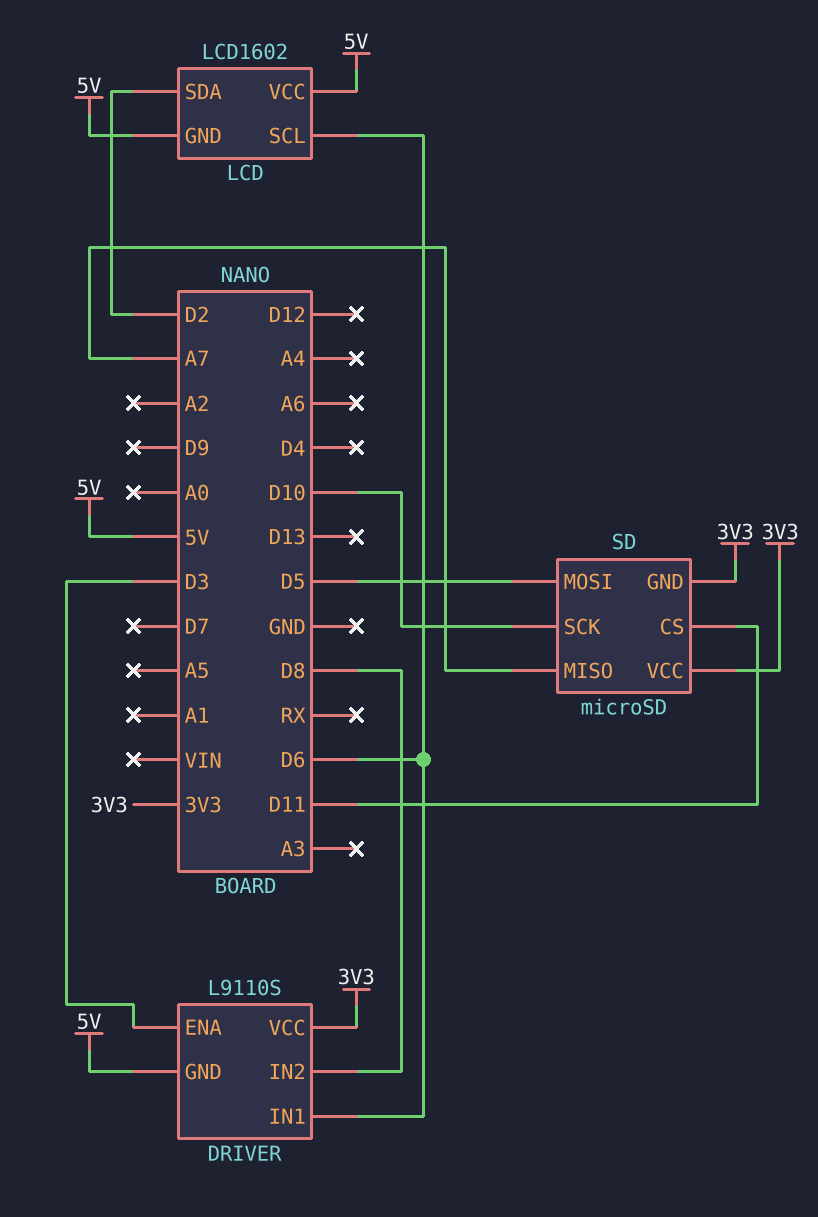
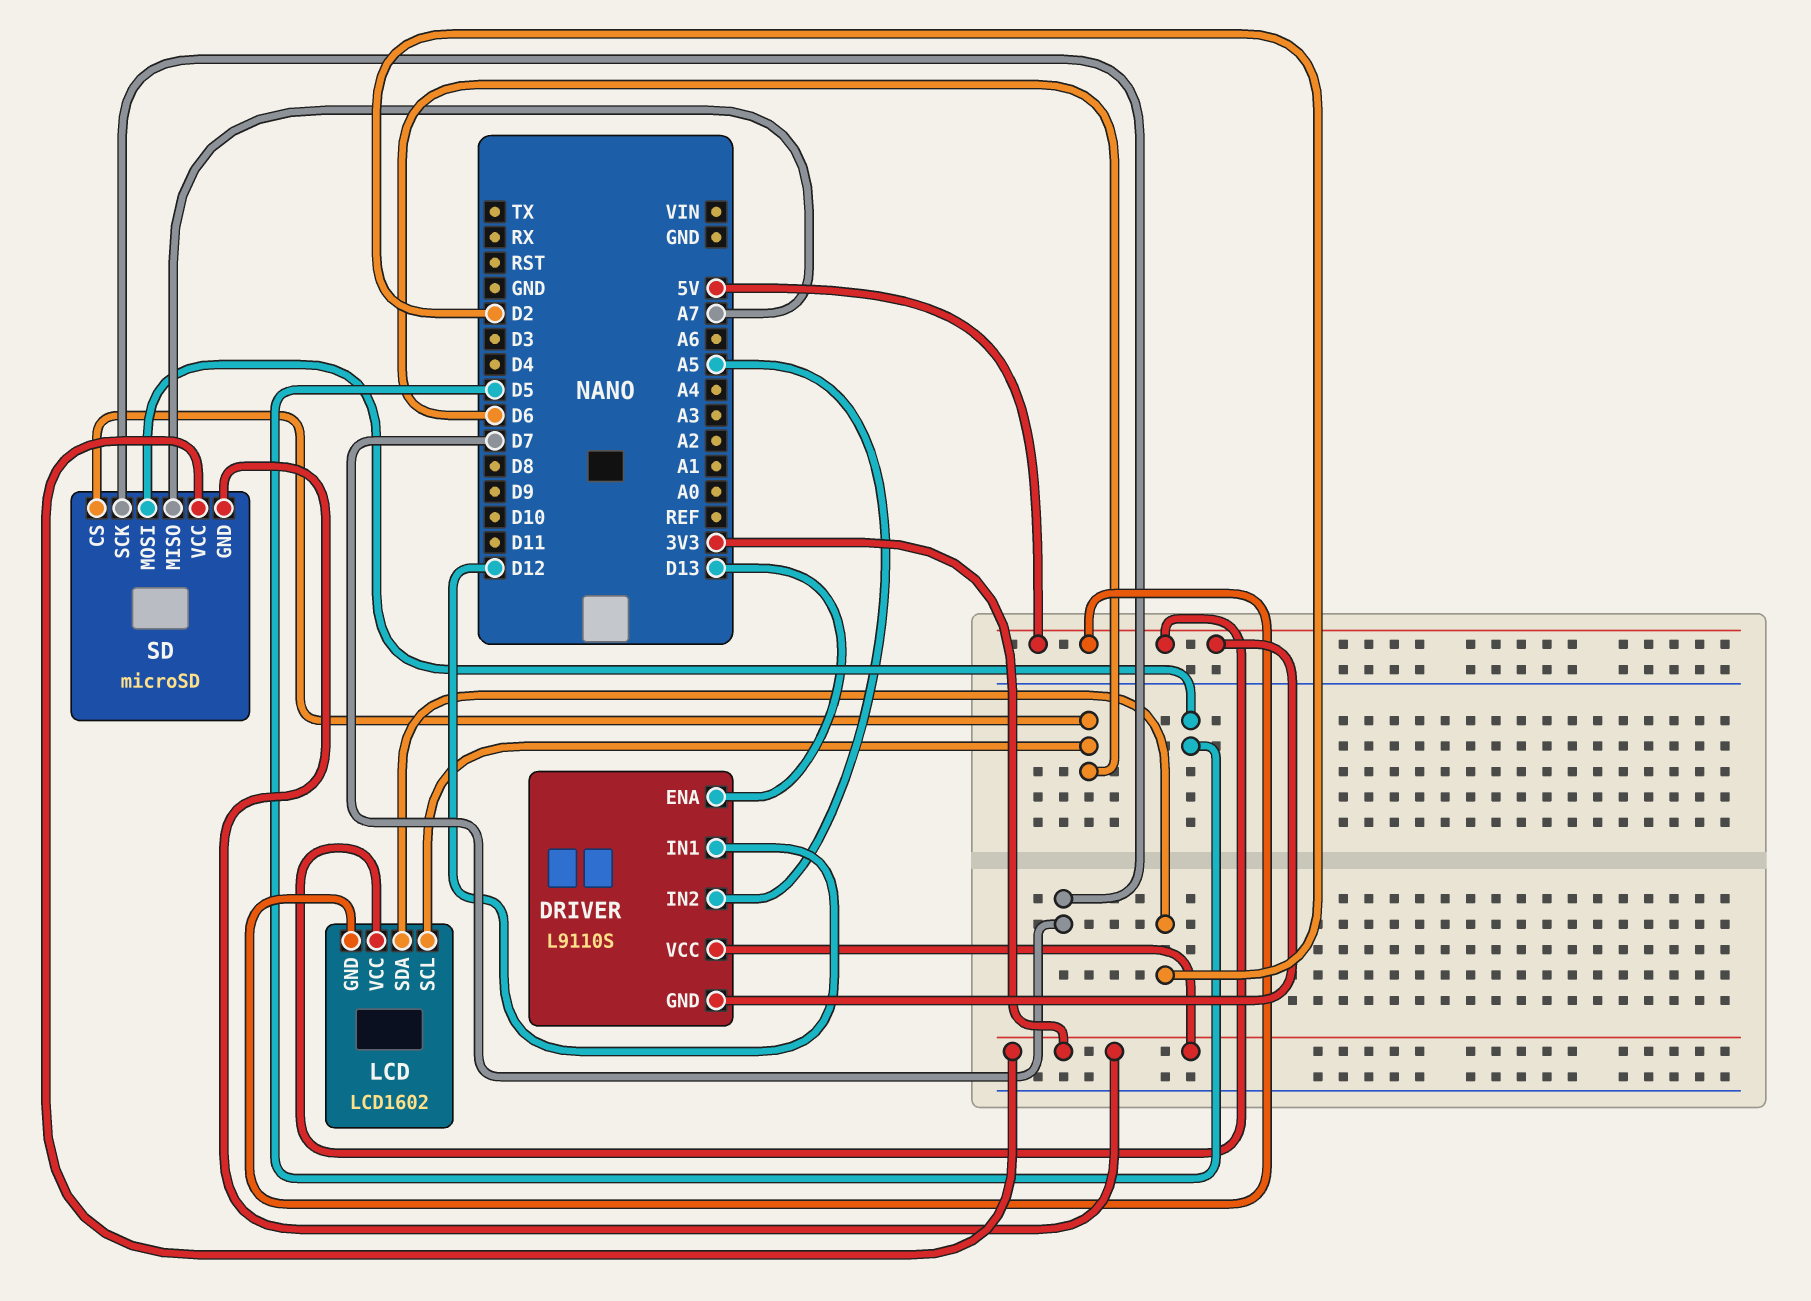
DRIVER pin ENA: D3 -> D13
DRIVER pin IN1: D6 -> D12
DRIVER pin IN2: D8 -> A5
SD pin CS: D11 -> D6
SD pin SCK: D10 -> D7

